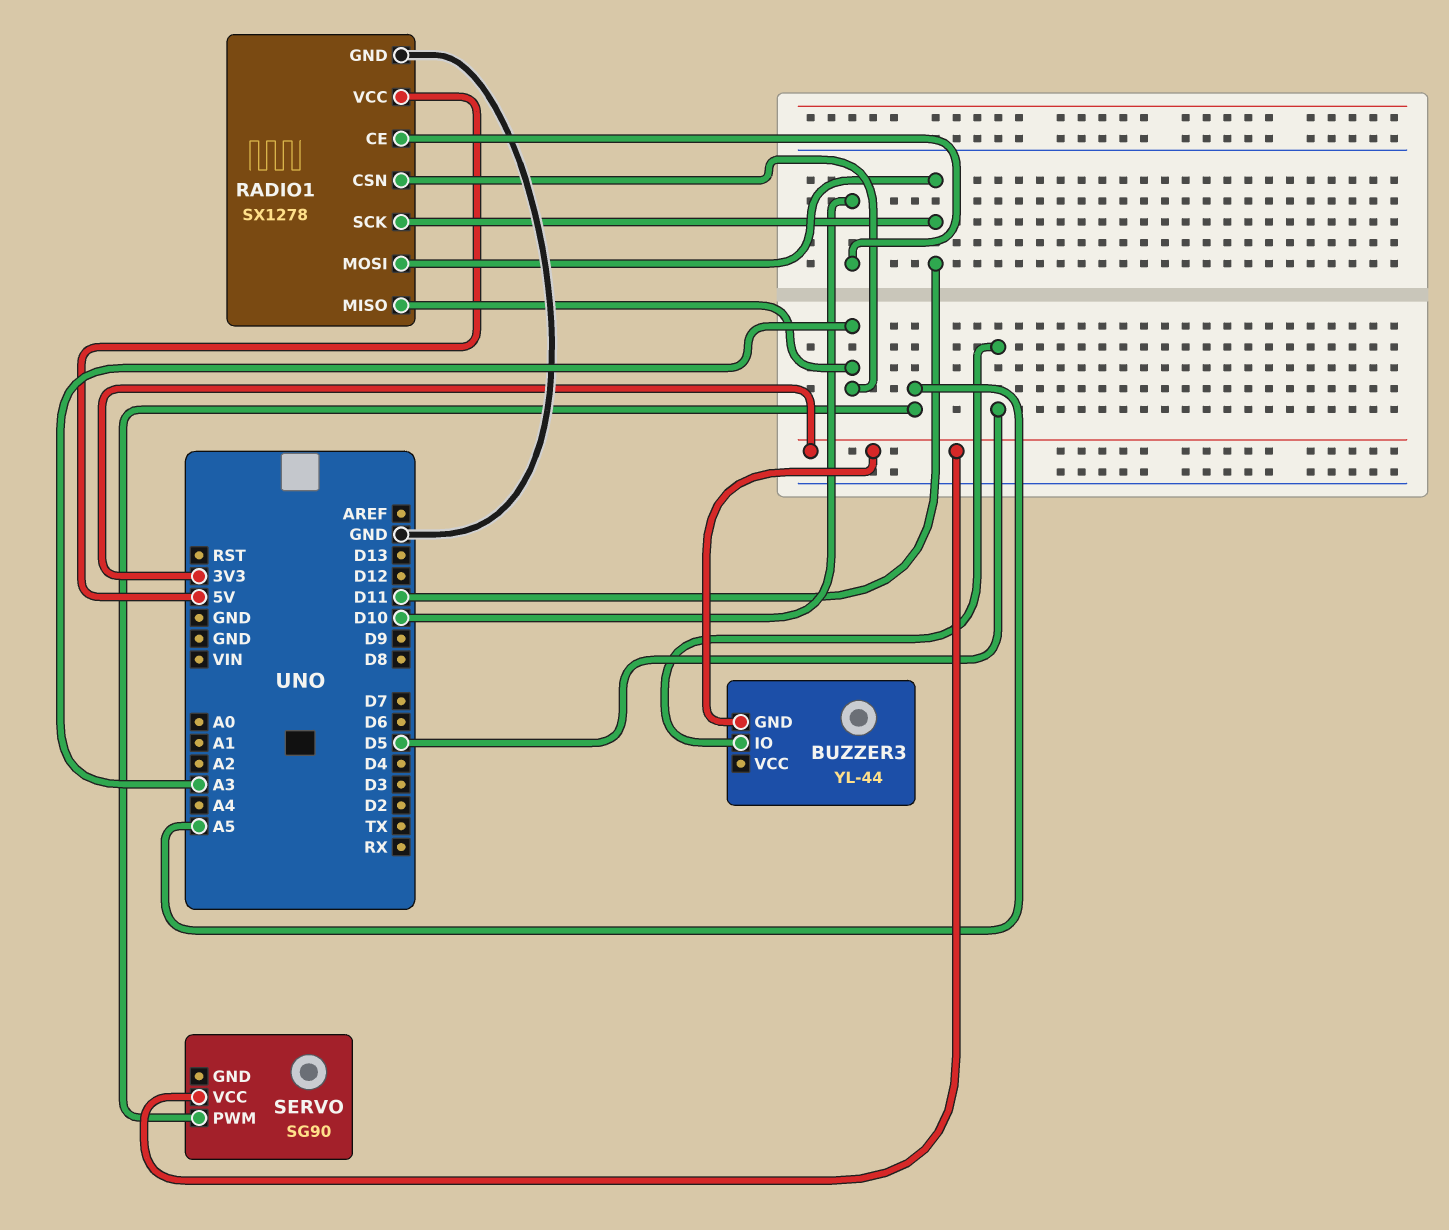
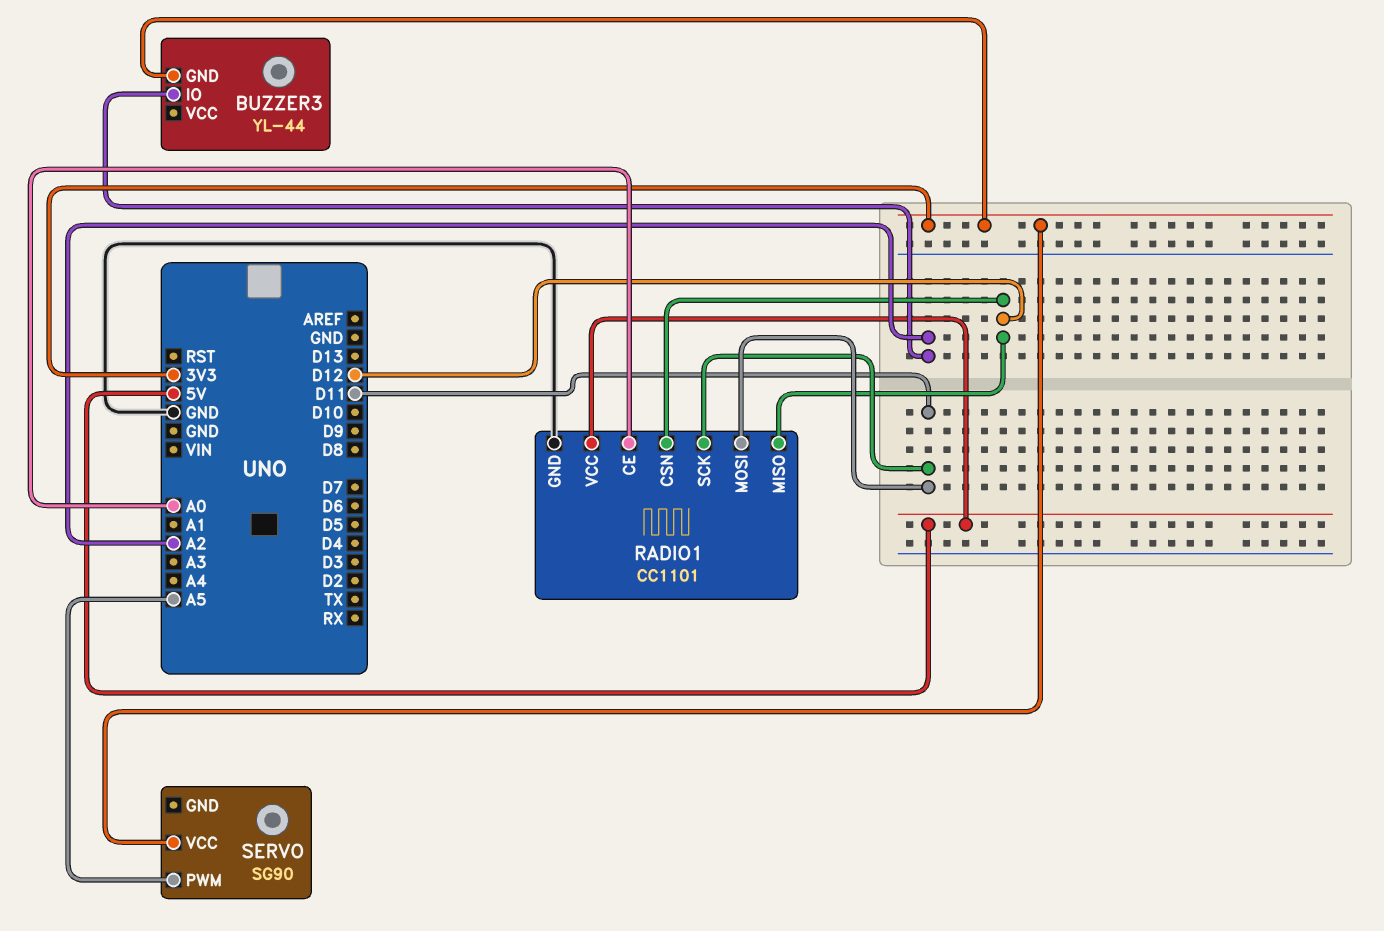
BUZZER3 pin IO: D5 -> A2
RADIO1: SX1278 -> CC1101
RADIO1 pin CE: D10 -> A0
RADIO1 pin CSN: A3 -> D12
RADIO1 pin MISO: A3 -> D12

